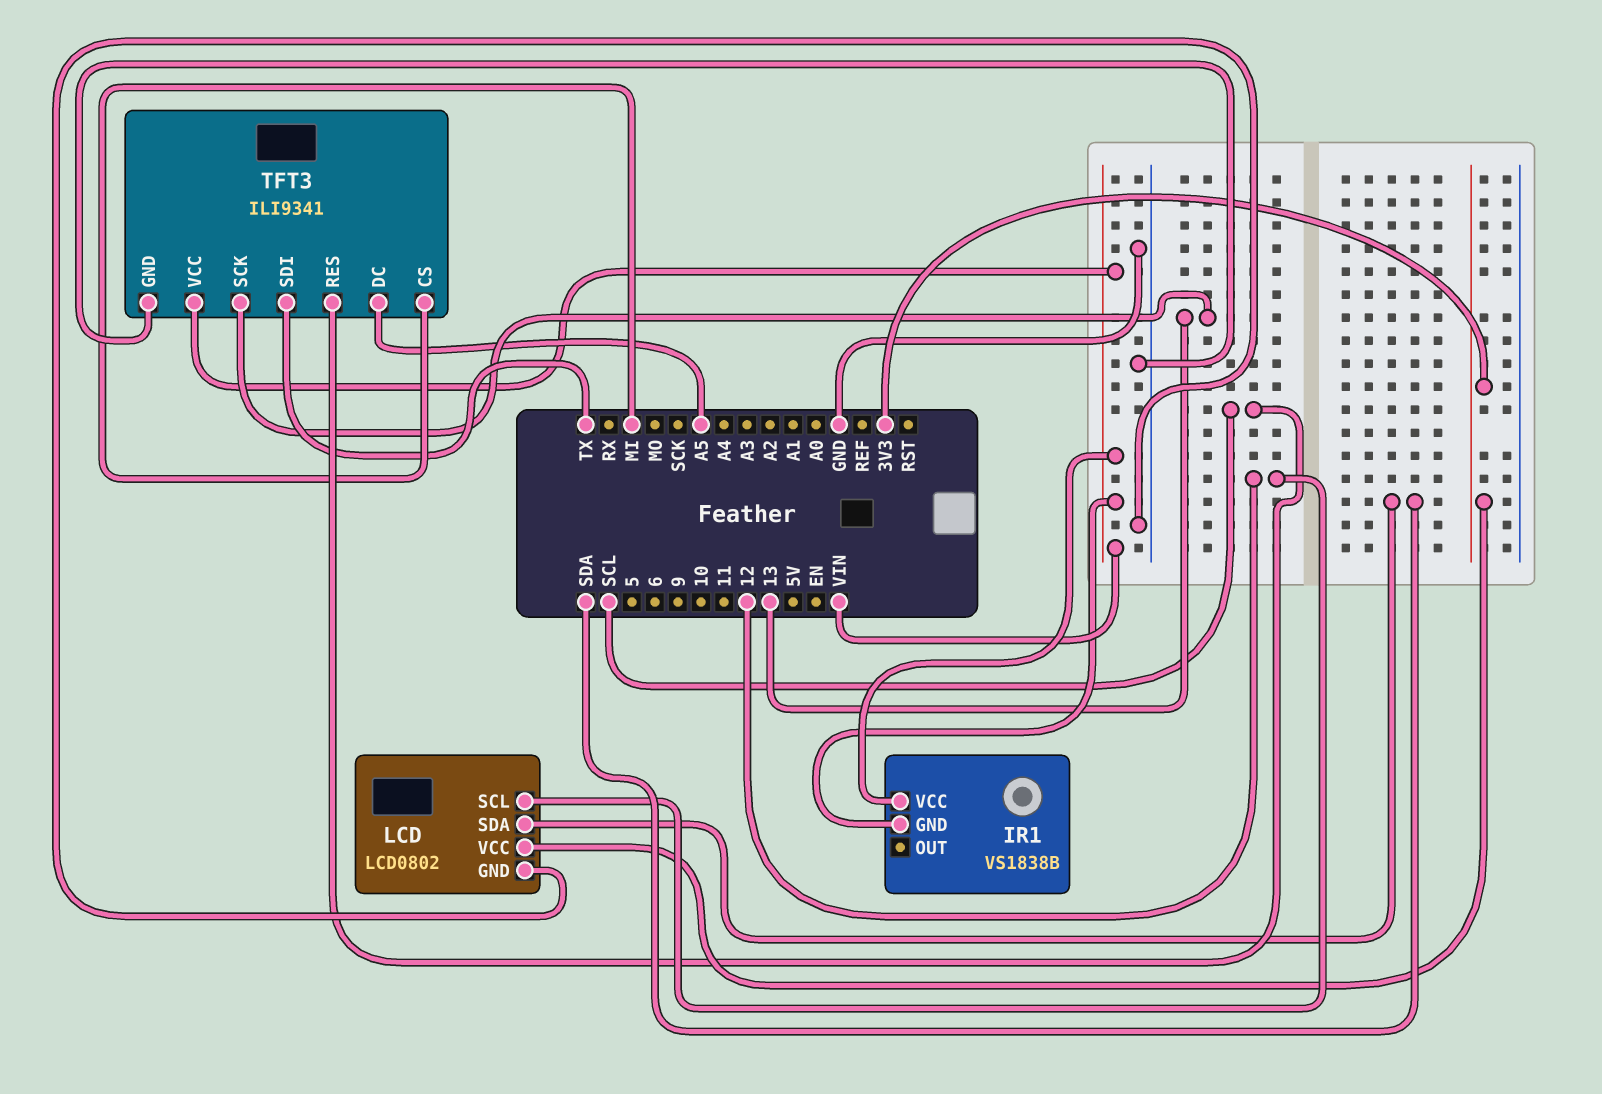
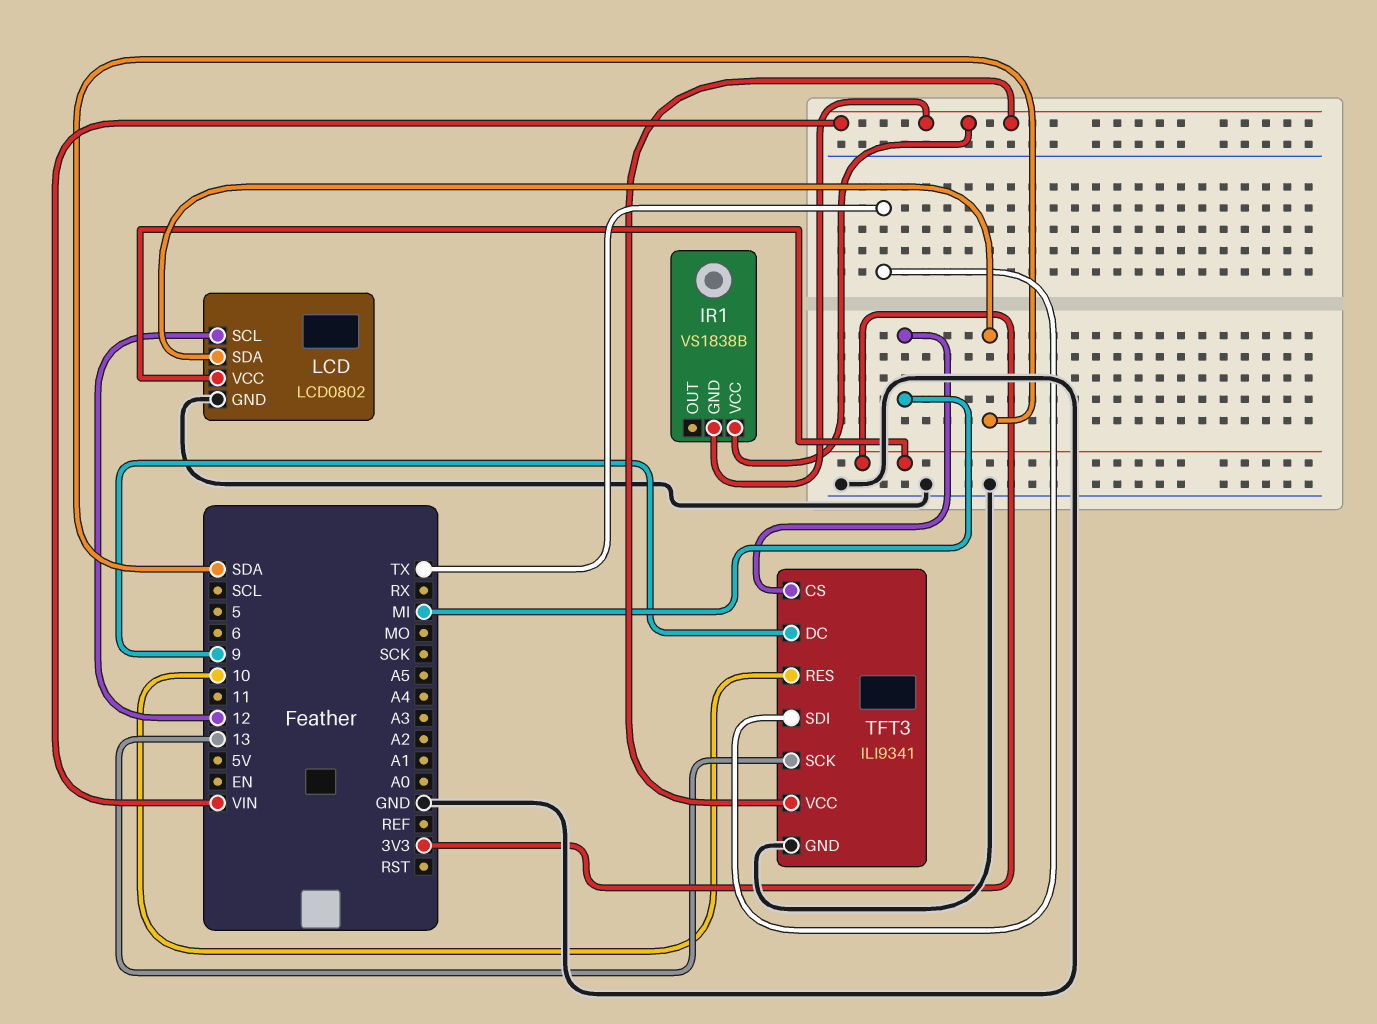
TFT3 pin DC: A5 -> 9
TFT3 pin RES: SCL -> 10

